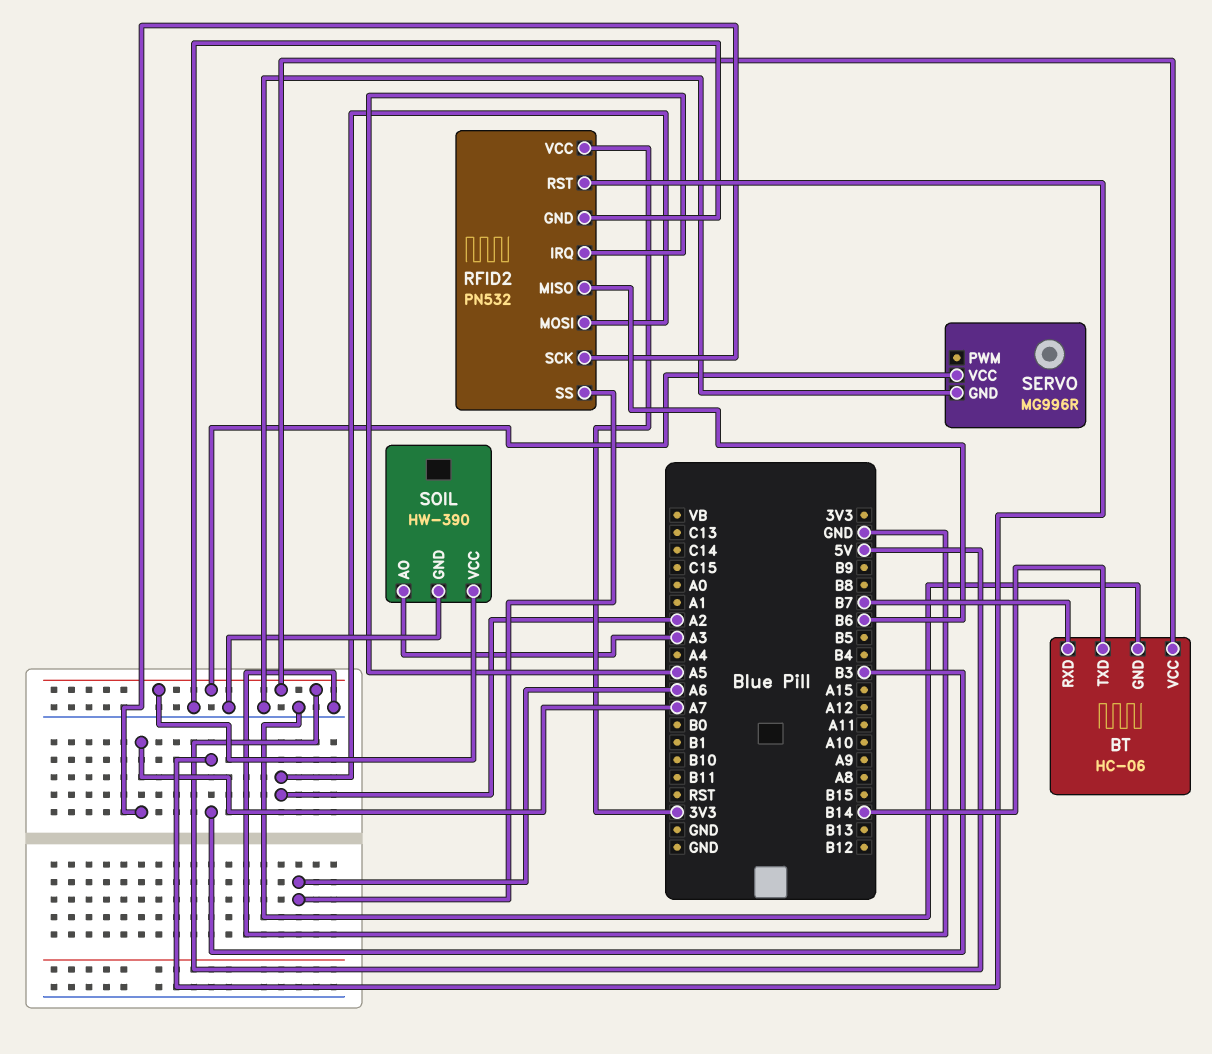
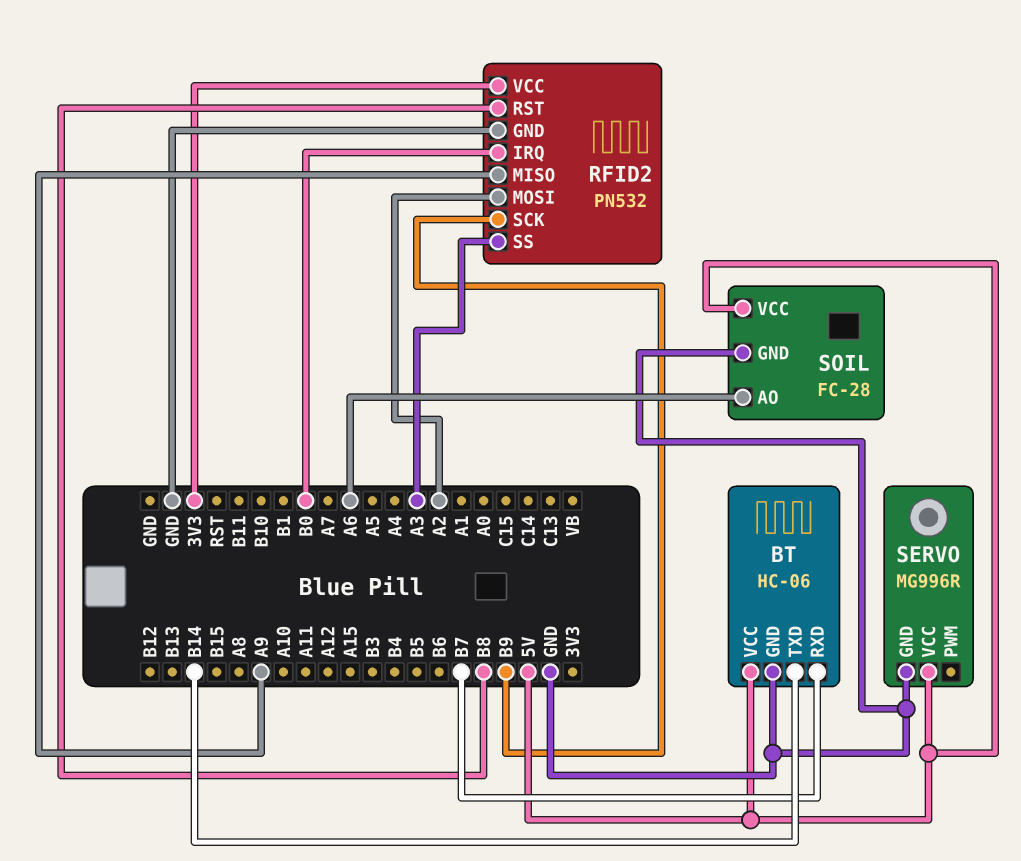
RFID2 pin IRQ: A5 -> B0
RFID2 pin MISO: B6 -> A9
RFID2 pin RST: B3 -> B8
RFID2 pin SCK: A7 -> B9
RFID2 pin SS: A6 -> A3
SOIL: HW-390 -> FC-28
SOIL pin AO: A3 -> A6

